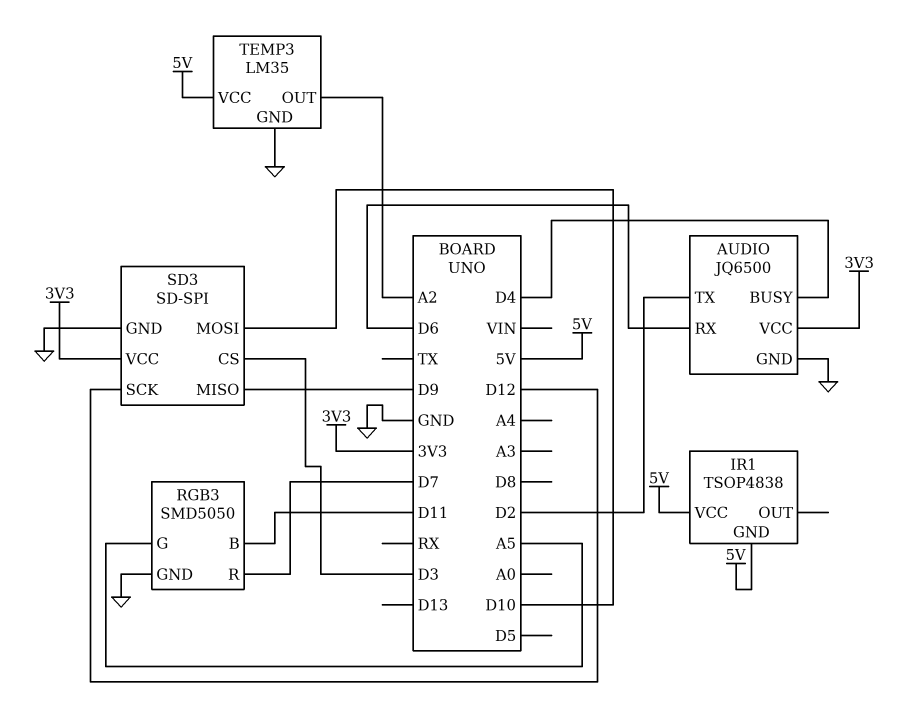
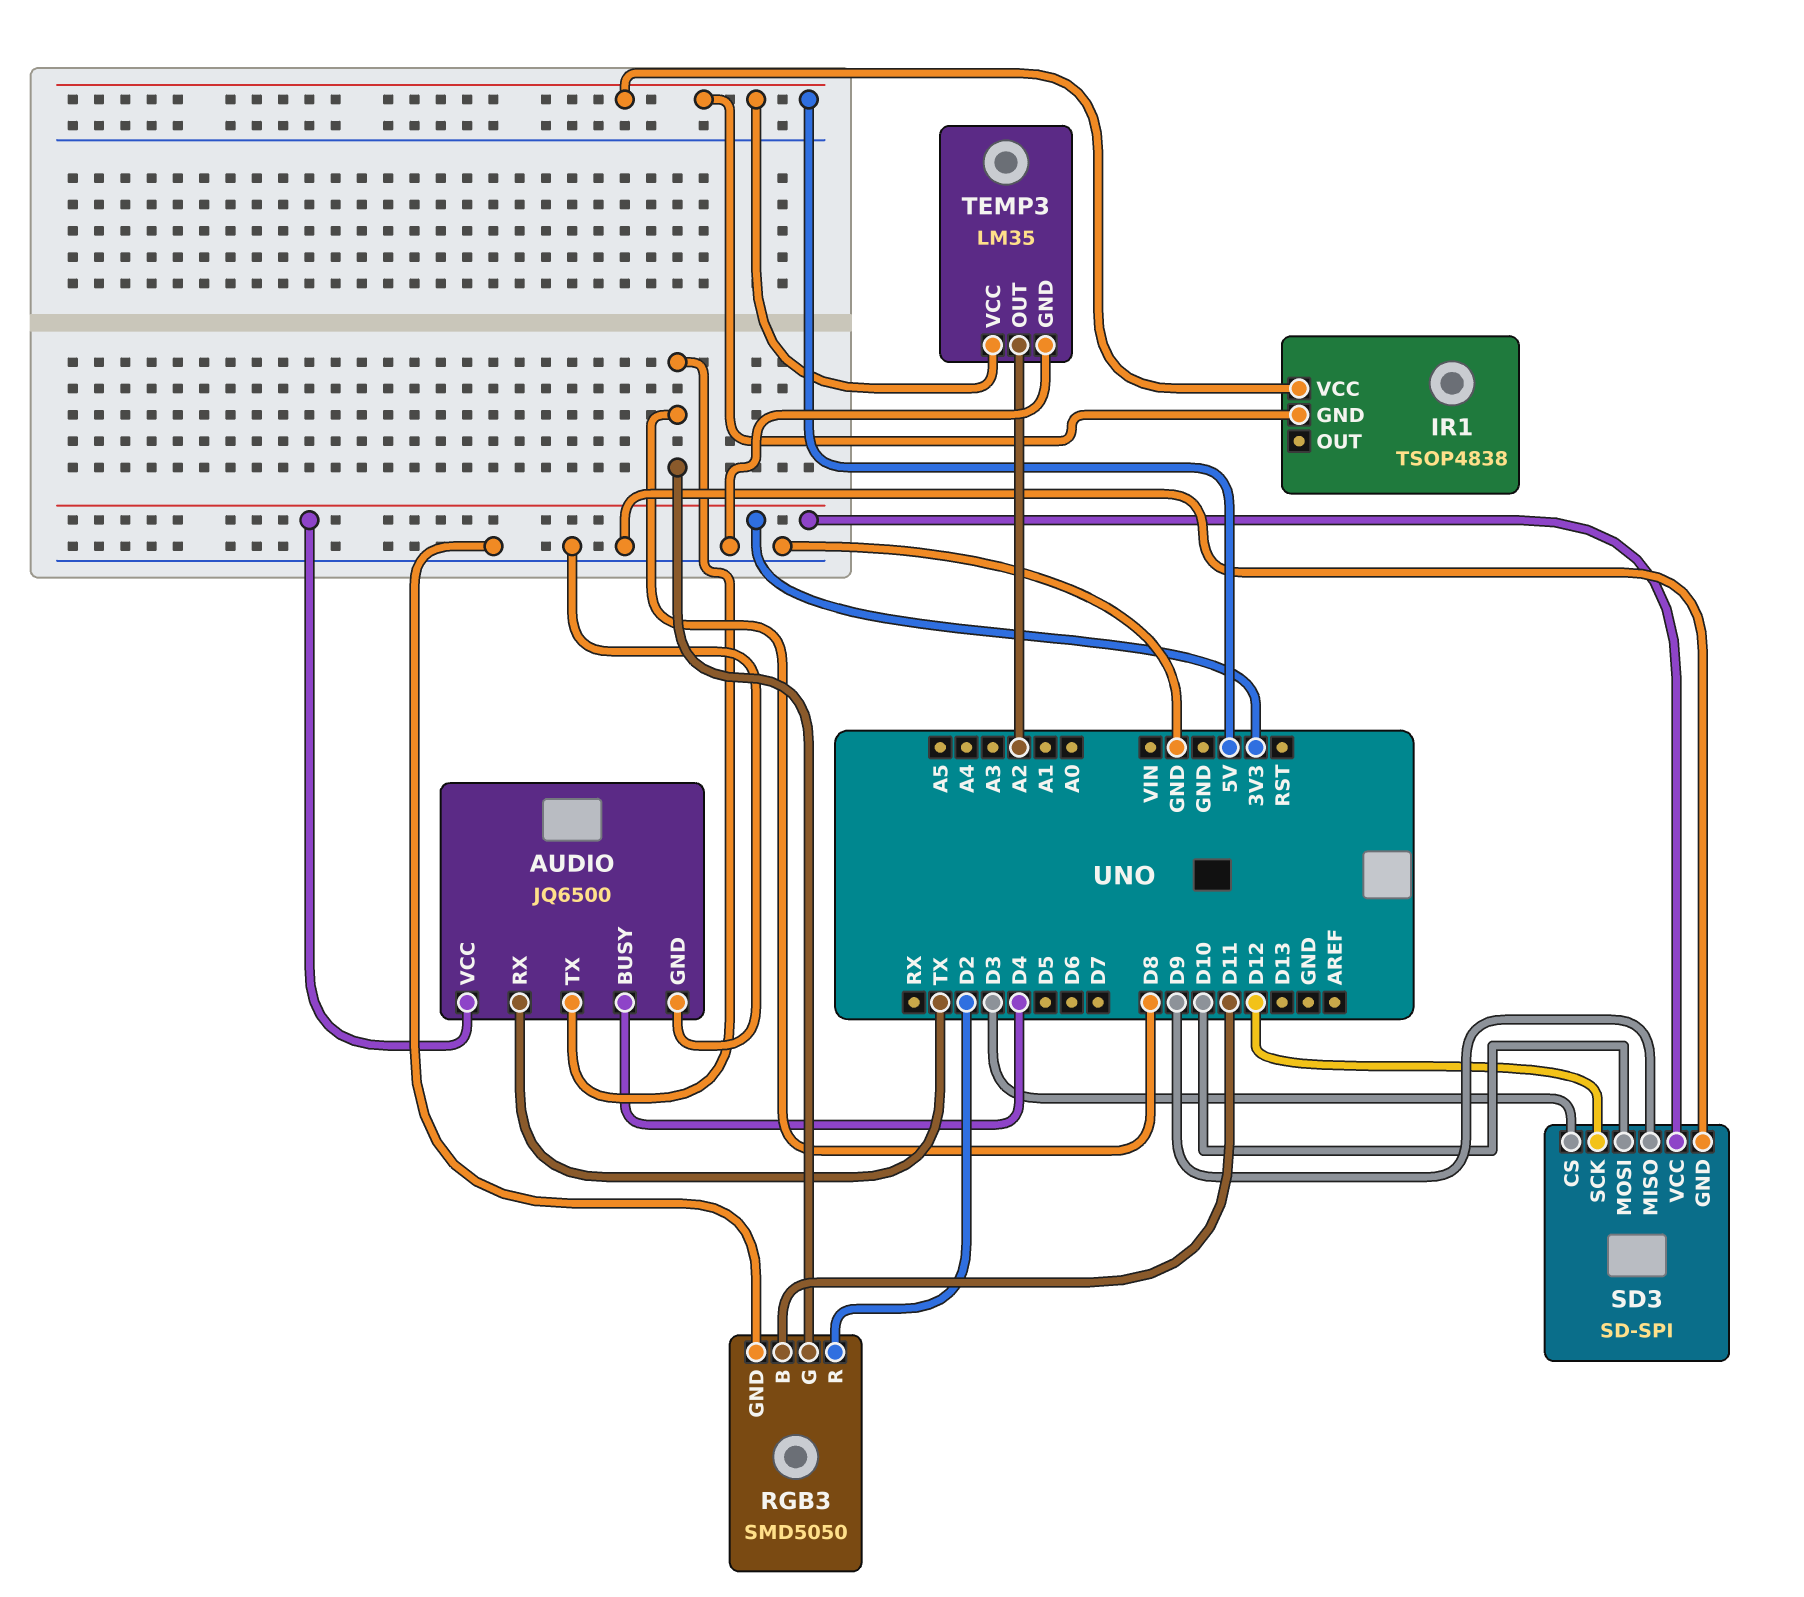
AUDIO pin RX: D6 -> TX
AUDIO pin TX: D2 -> D8
RGB3 pin G: A5 -> D8
RGB3 pin R: D7 -> D2

